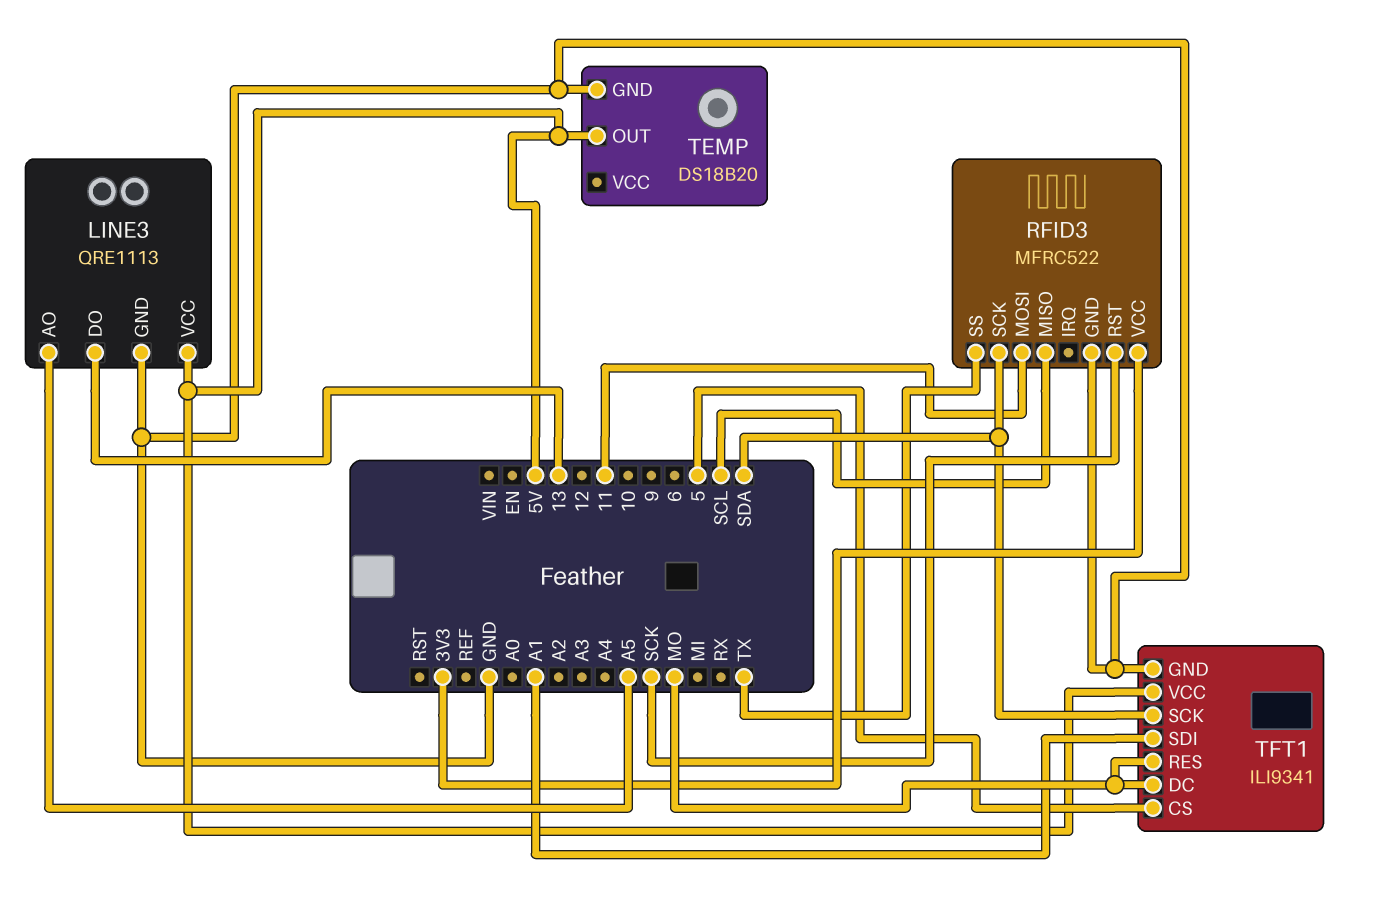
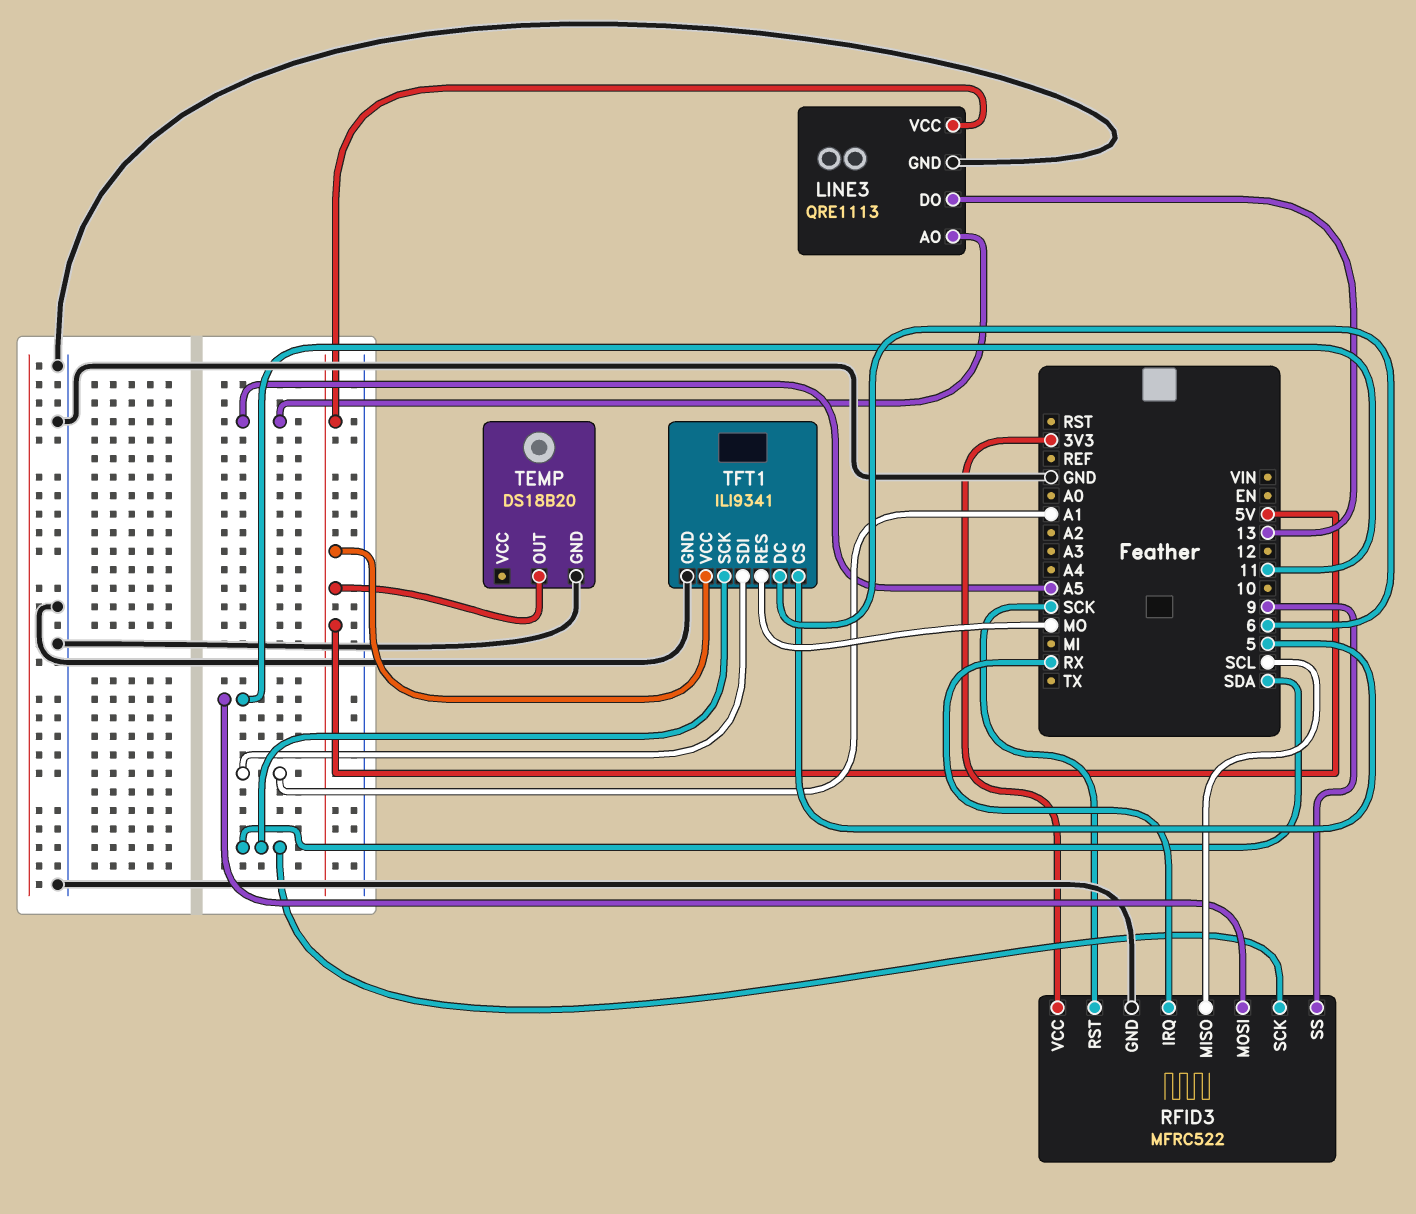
RFID3 pin IRQ: none -> RX
RFID3 pin SS: TX -> 9
TFT1 pin DC: MO -> 6

